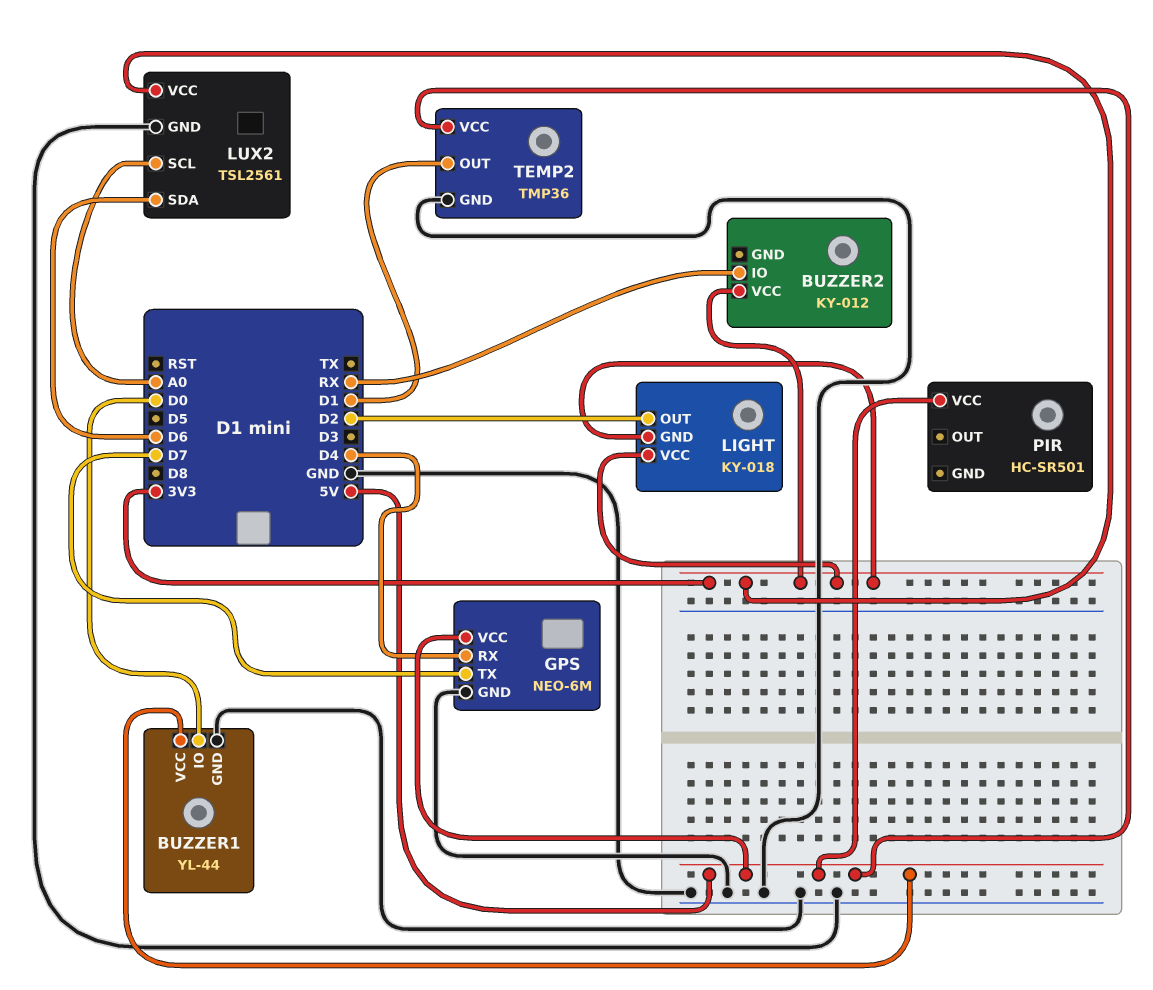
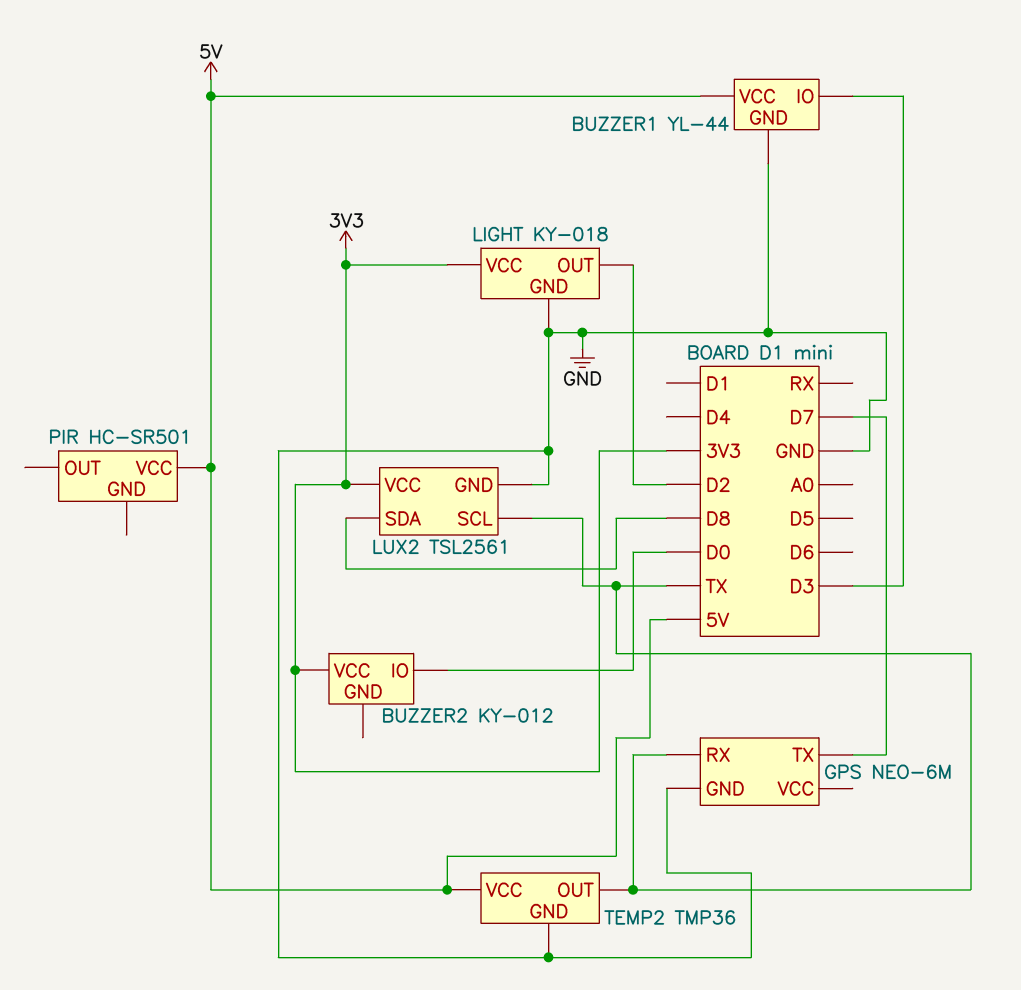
BUZZER1 pin IO: D0 -> D3
BUZZER2 pin IO: RX -> D0
GPS pin RX: D4 -> TX
GPS pin VCC: 5V -> none
LIGHT pin GND: 3V3 -> GND
LUX2 pin SCL: A0 -> TX
LUX2 pin SDA: D6 -> D8
TEMP2 pin OUT: D1 -> TX

